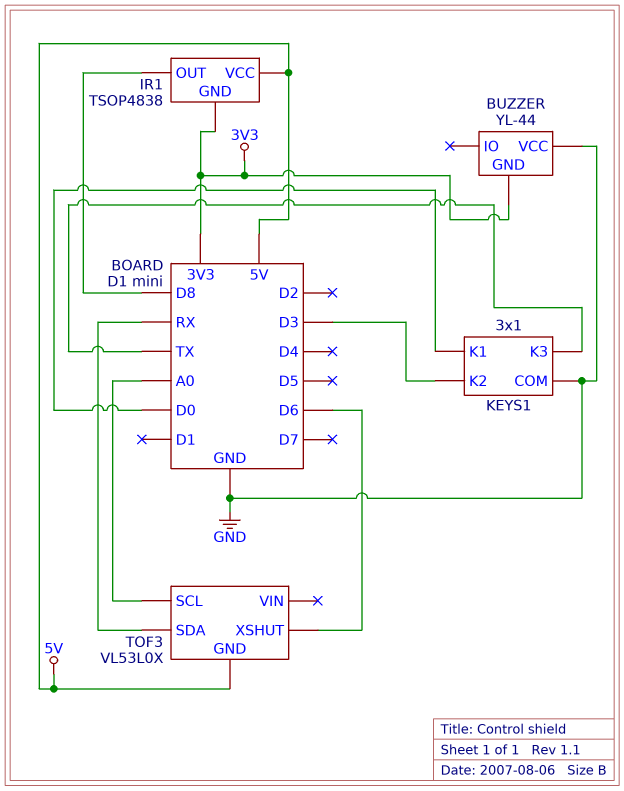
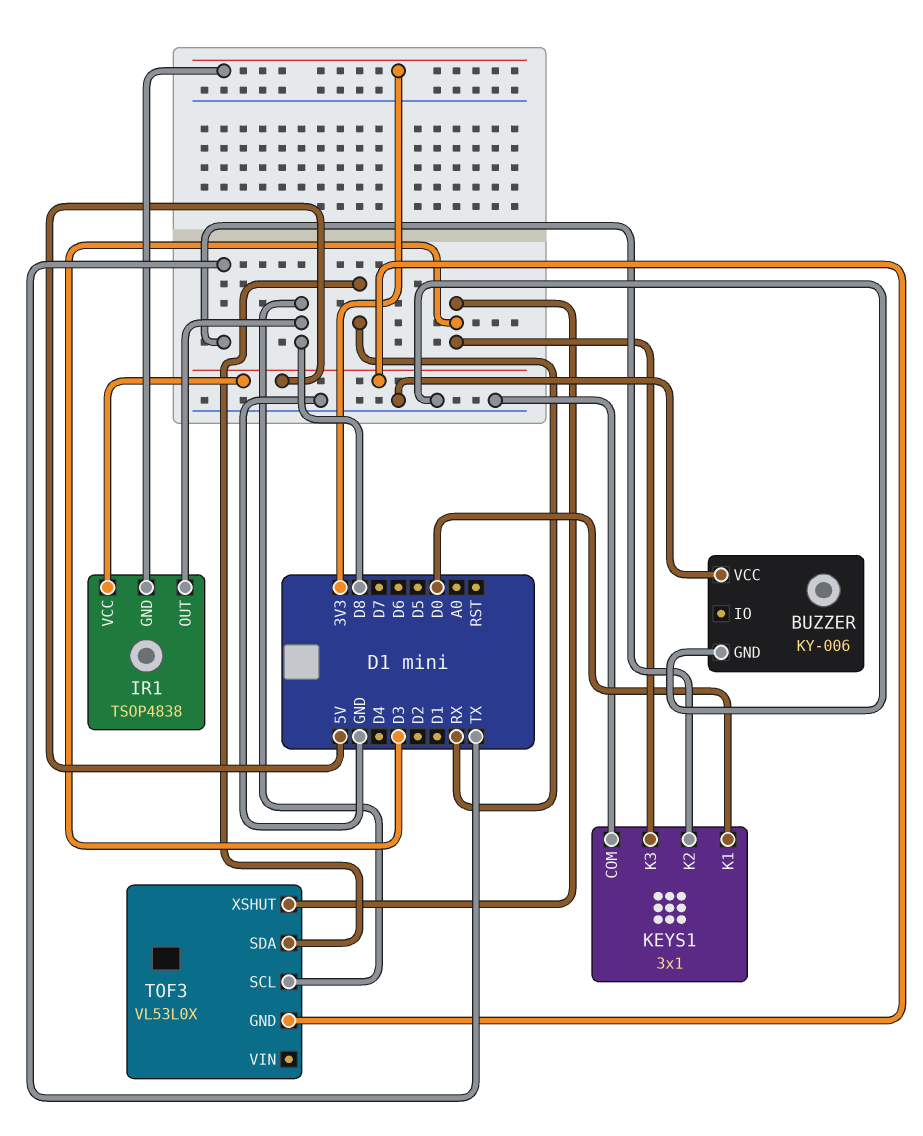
BUZZER: YL-44 -> KY-006
BUZZER pin GND: 3V3 -> GND
KEYS1 pin K2: D3 -> TX
KEYS1 pin K3: TX -> D3
TOF3 pin SCL: A0 -> D8
TOF3 pin XSHUT: D6 -> D3

